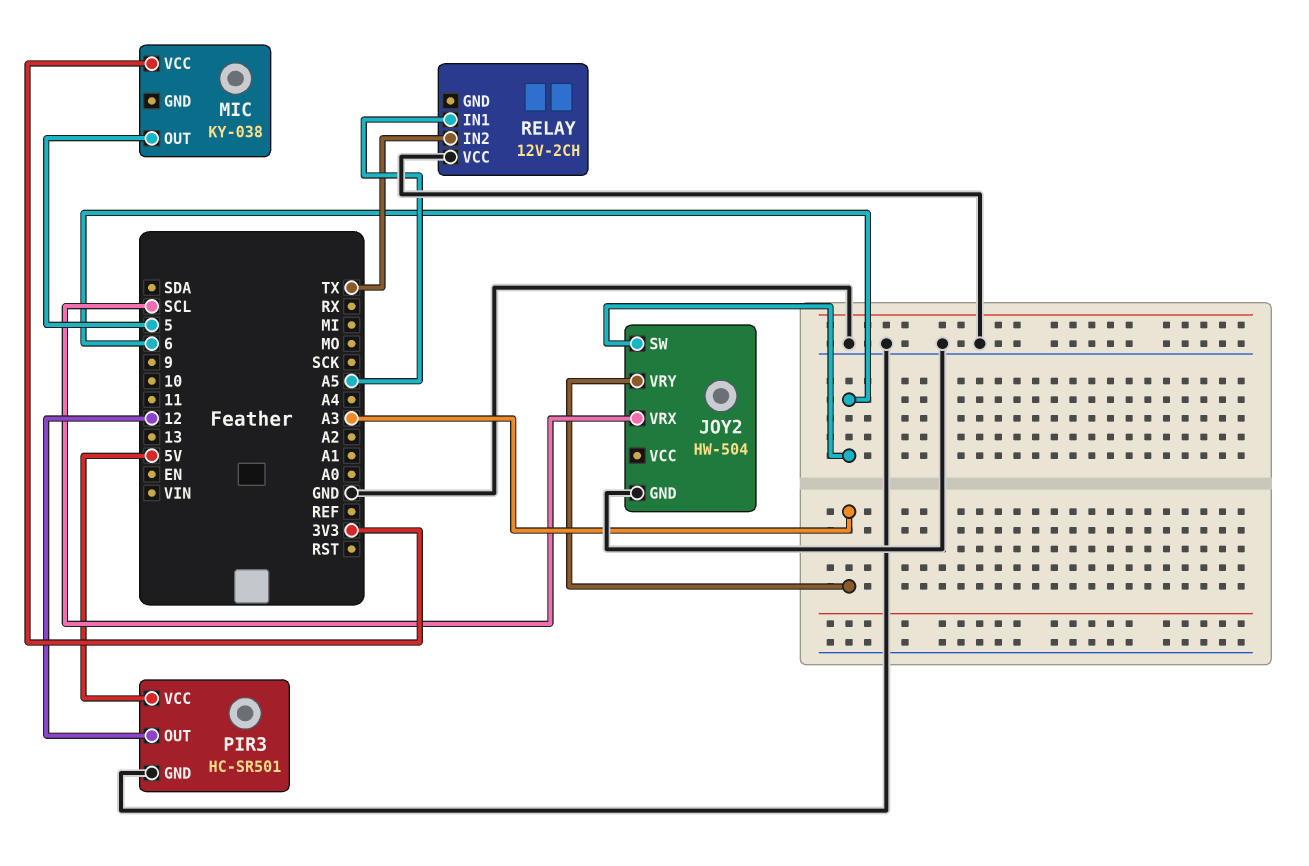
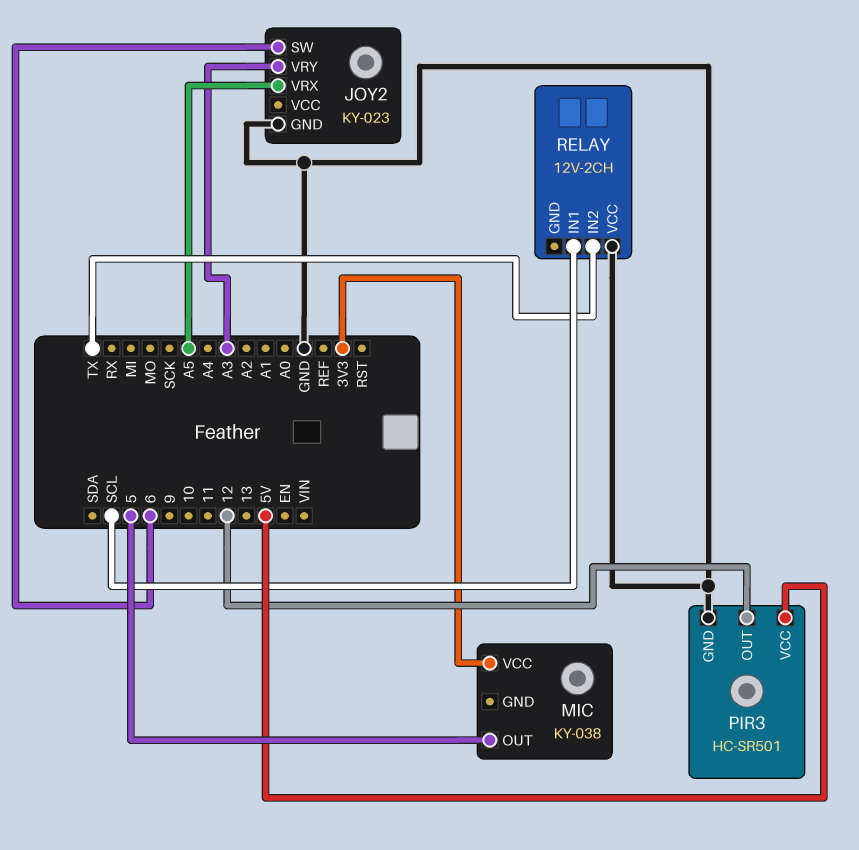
JOY2: HW-504 -> KY-023
JOY2 pin VRX: SCL -> A5
RELAY pin IN1: A5 -> SCL

